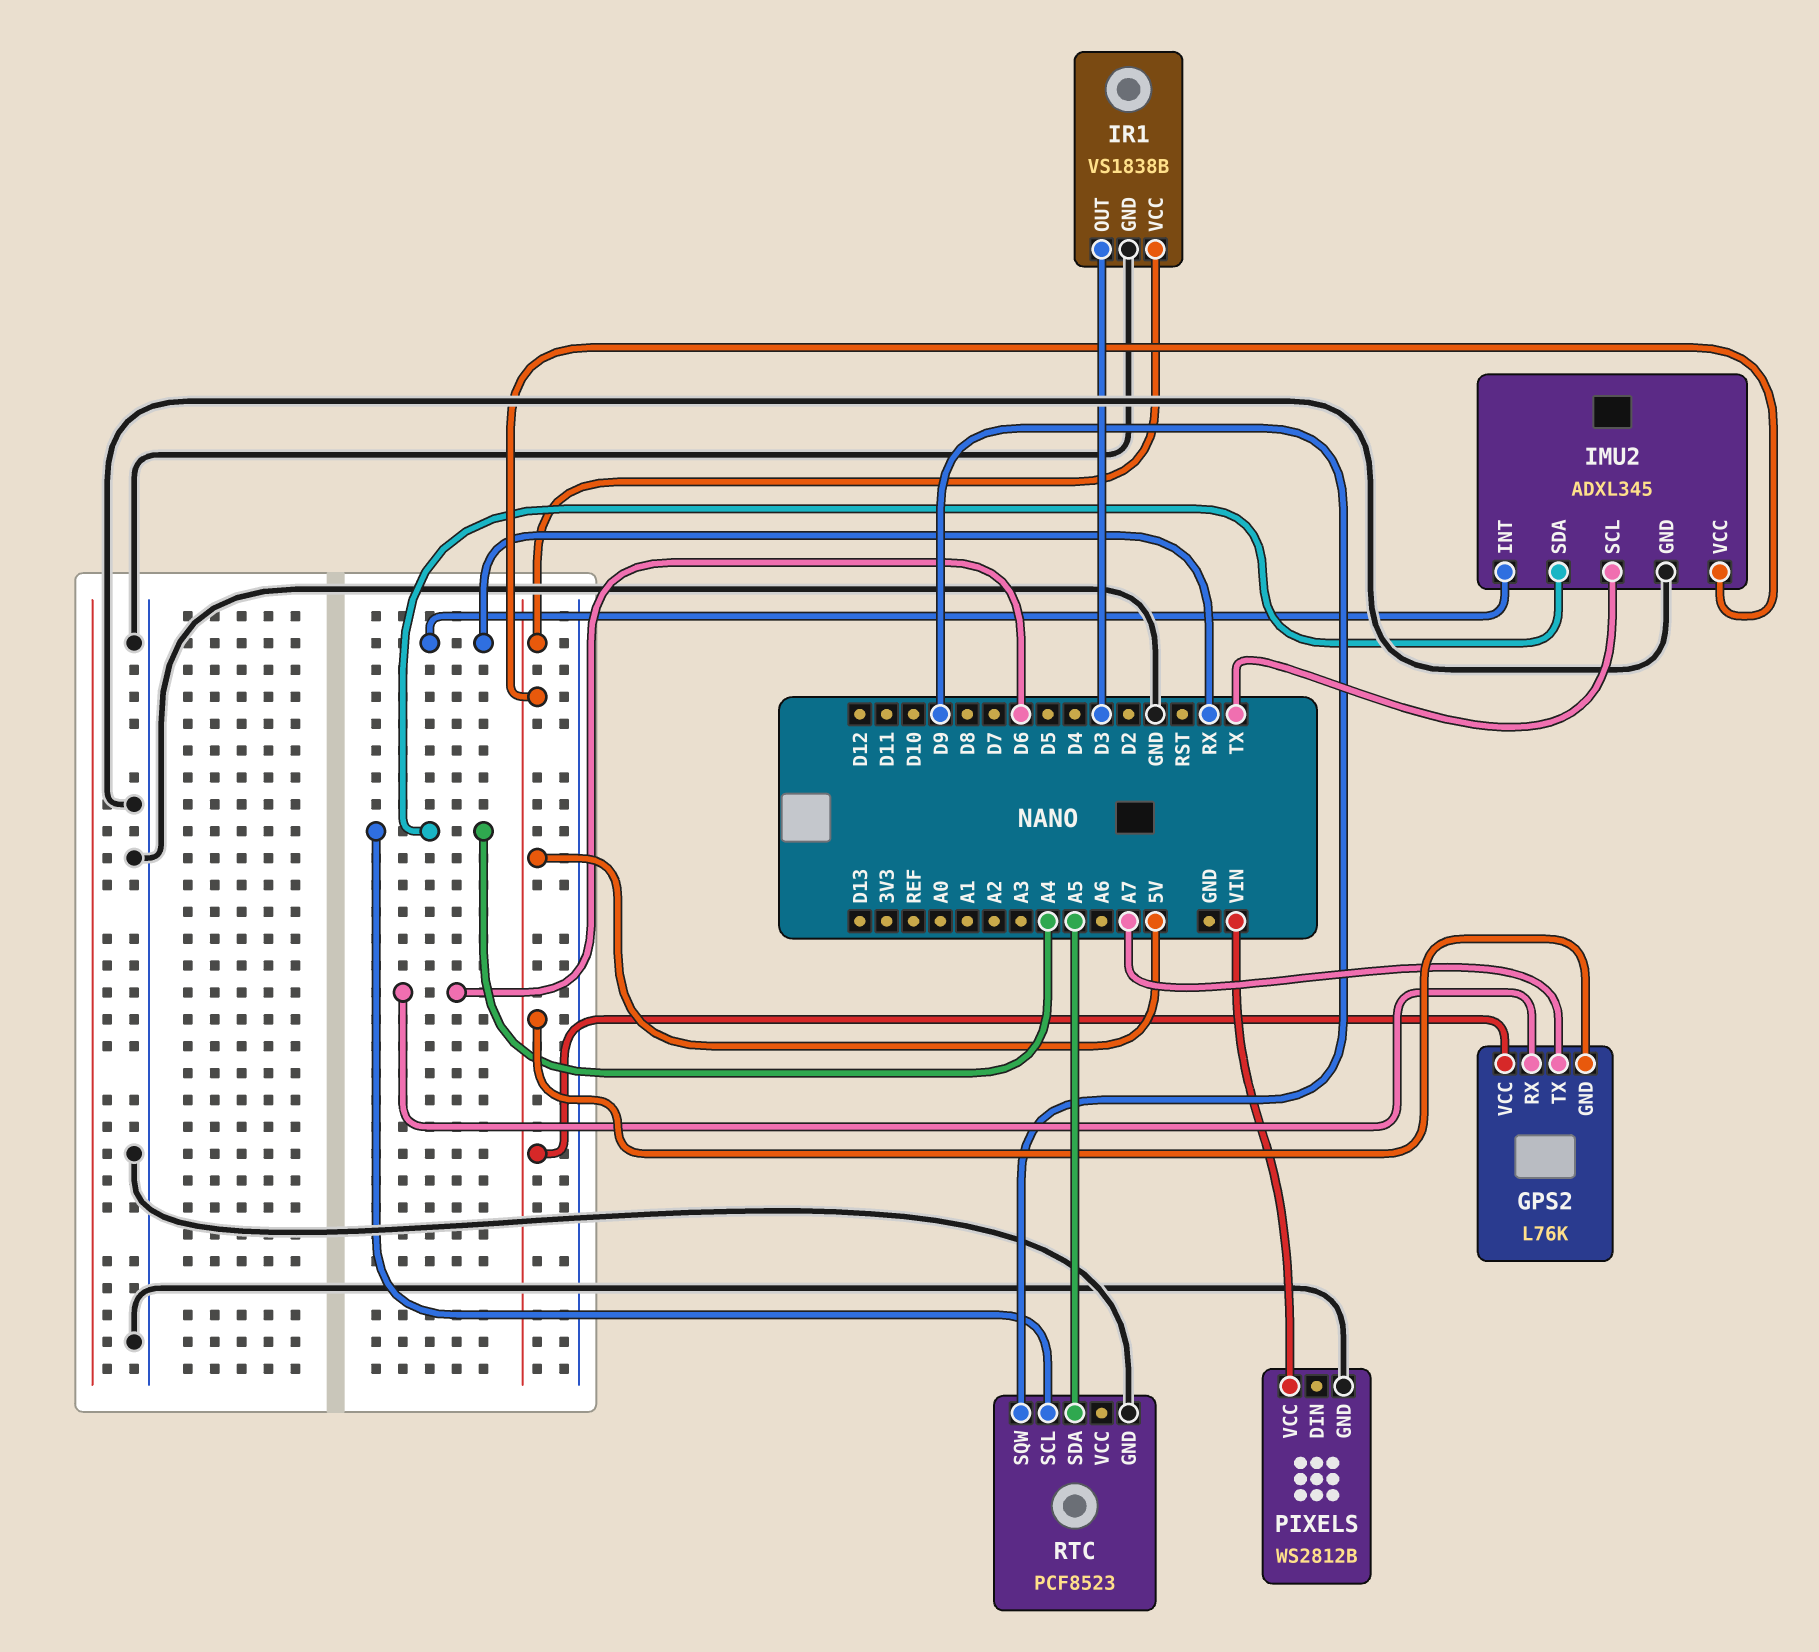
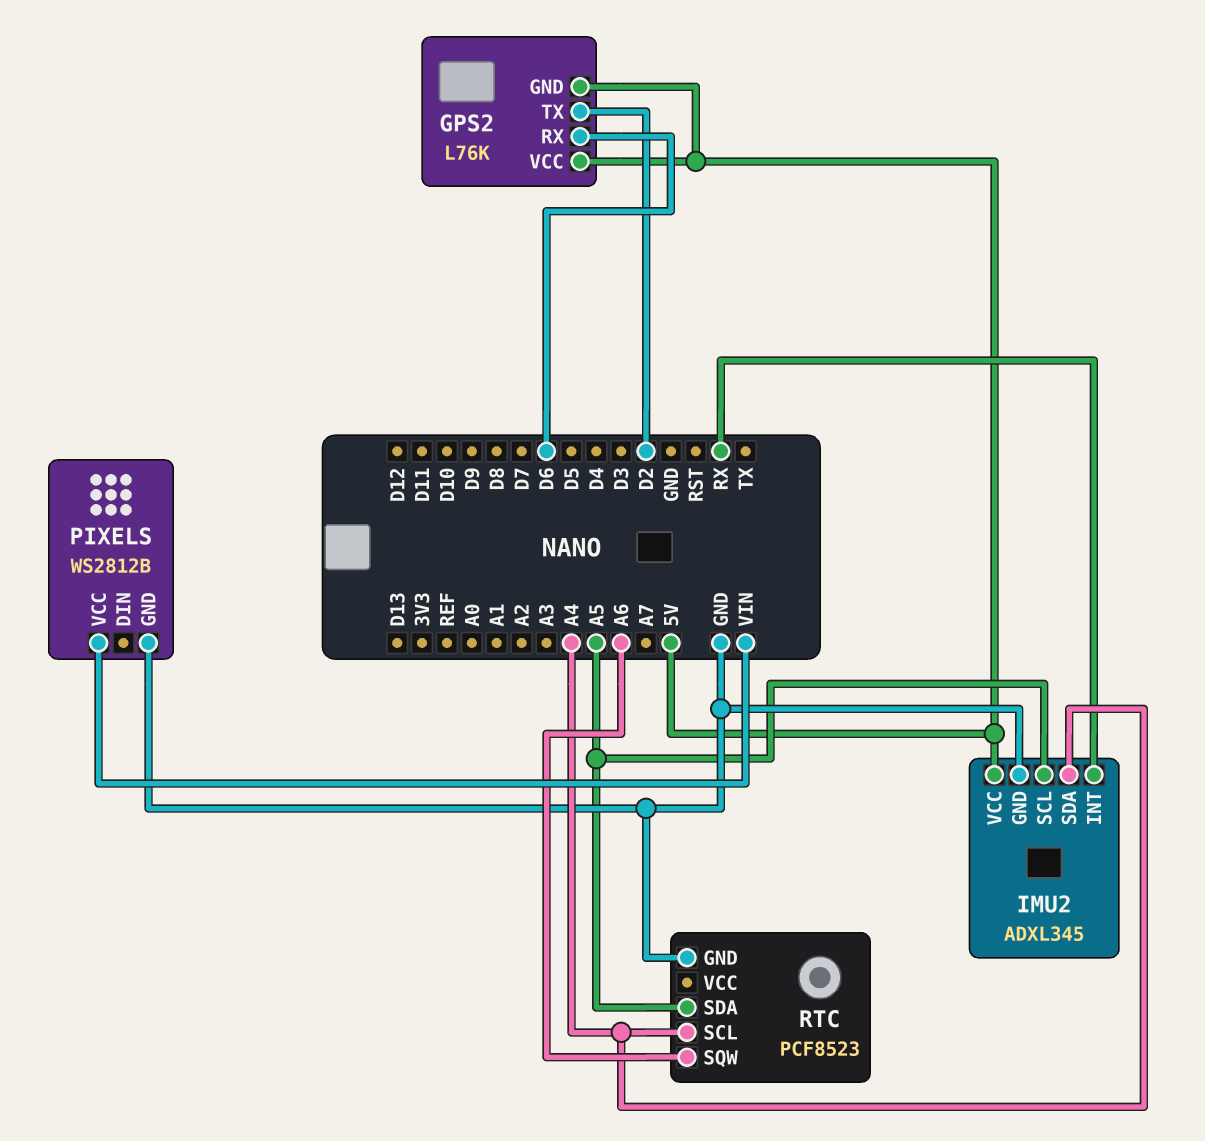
GPS2 pin TX: A7 -> D2
IMU2 pin SCL: TX -> A5
IR1: VS1838B -> none
IR1 pin GND: GND -> none
IR1 pin OUT: D3 -> none
IR1 pin VCC: 5V -> none
RTC pin SQW: D9 -> A6

